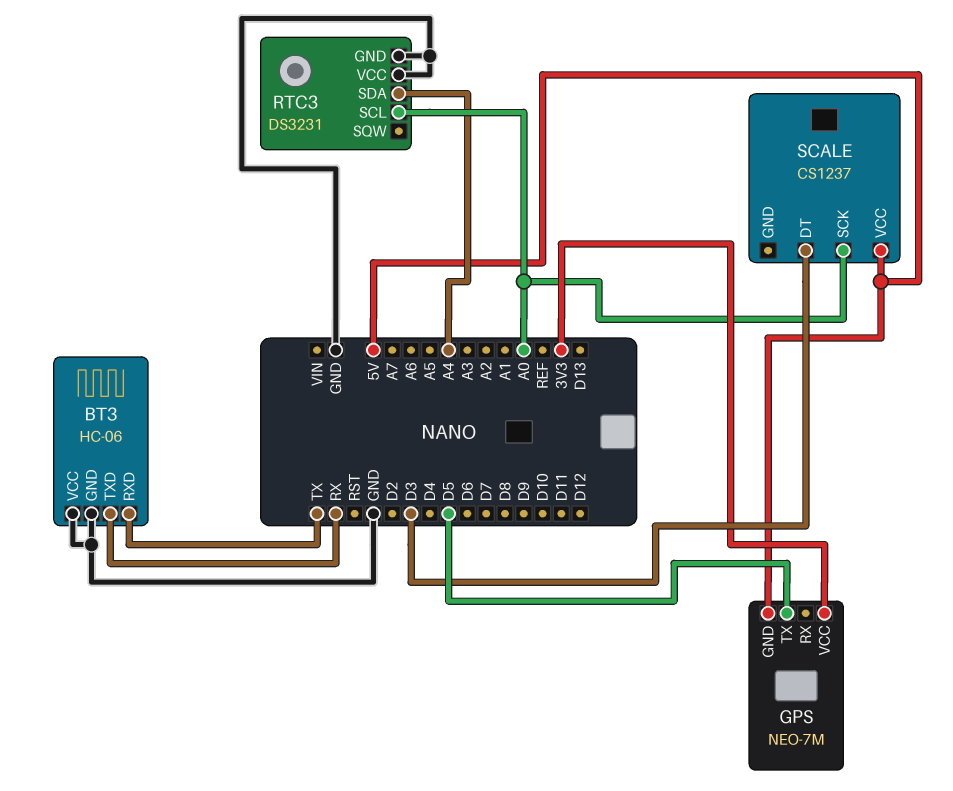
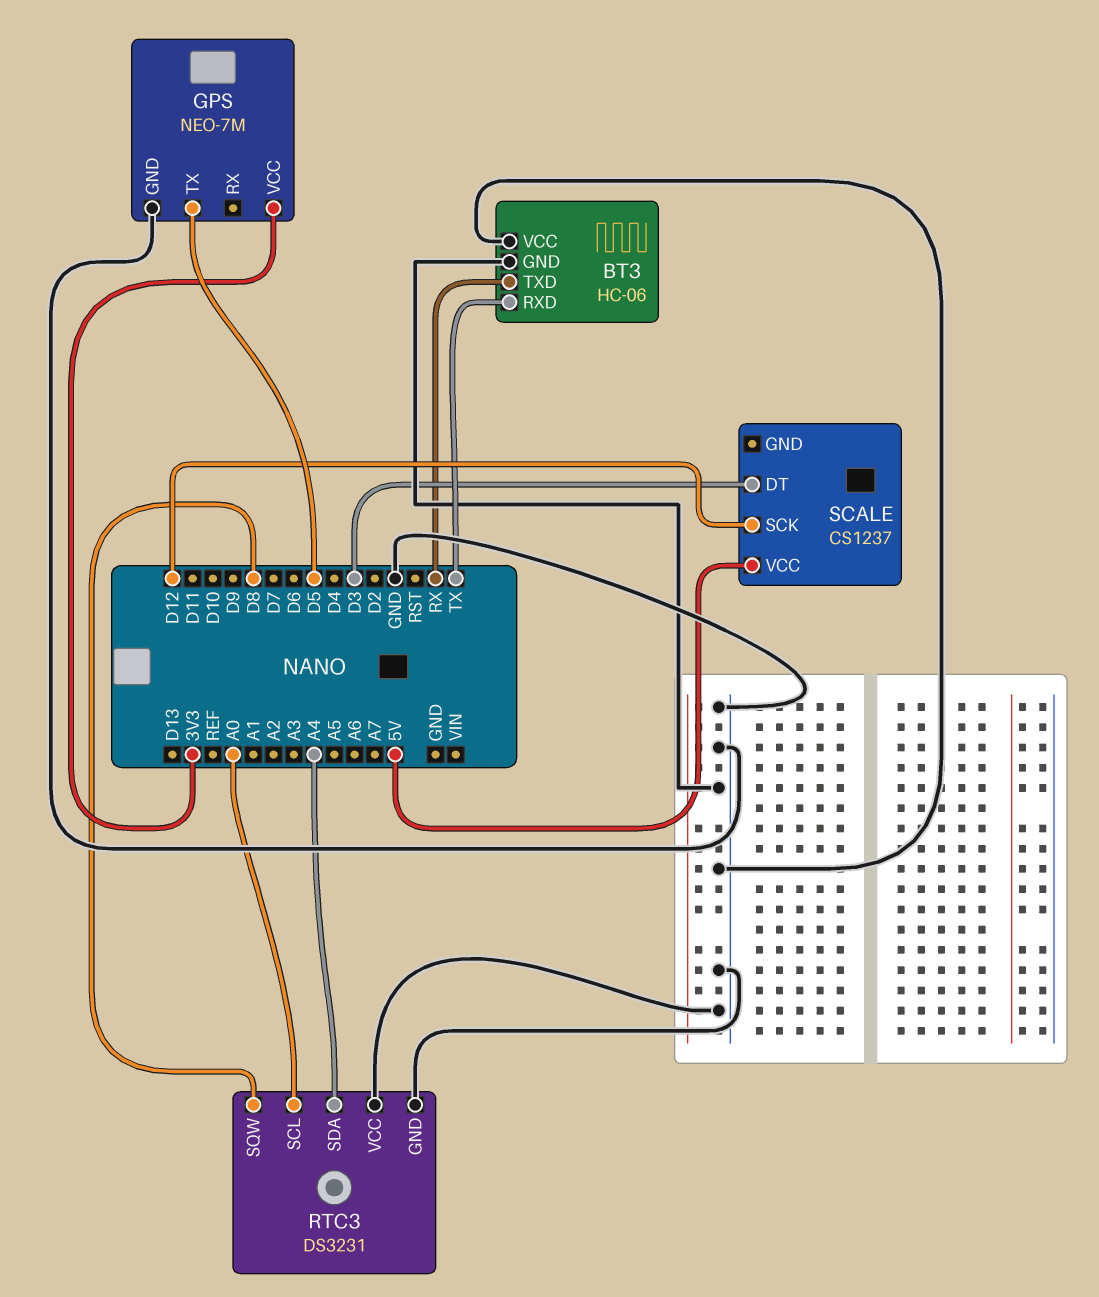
GPS pin GND: 5V -> GND
RTC3 pin SQW: none -> D8
SCALE pin SCK: A0 -> D12

